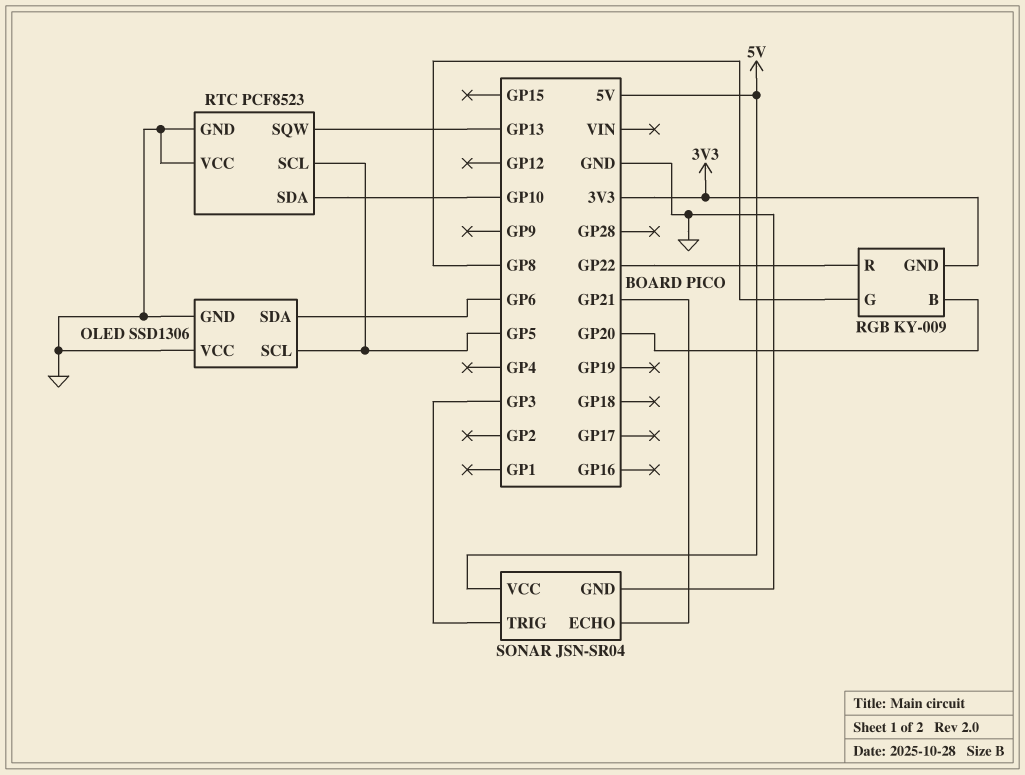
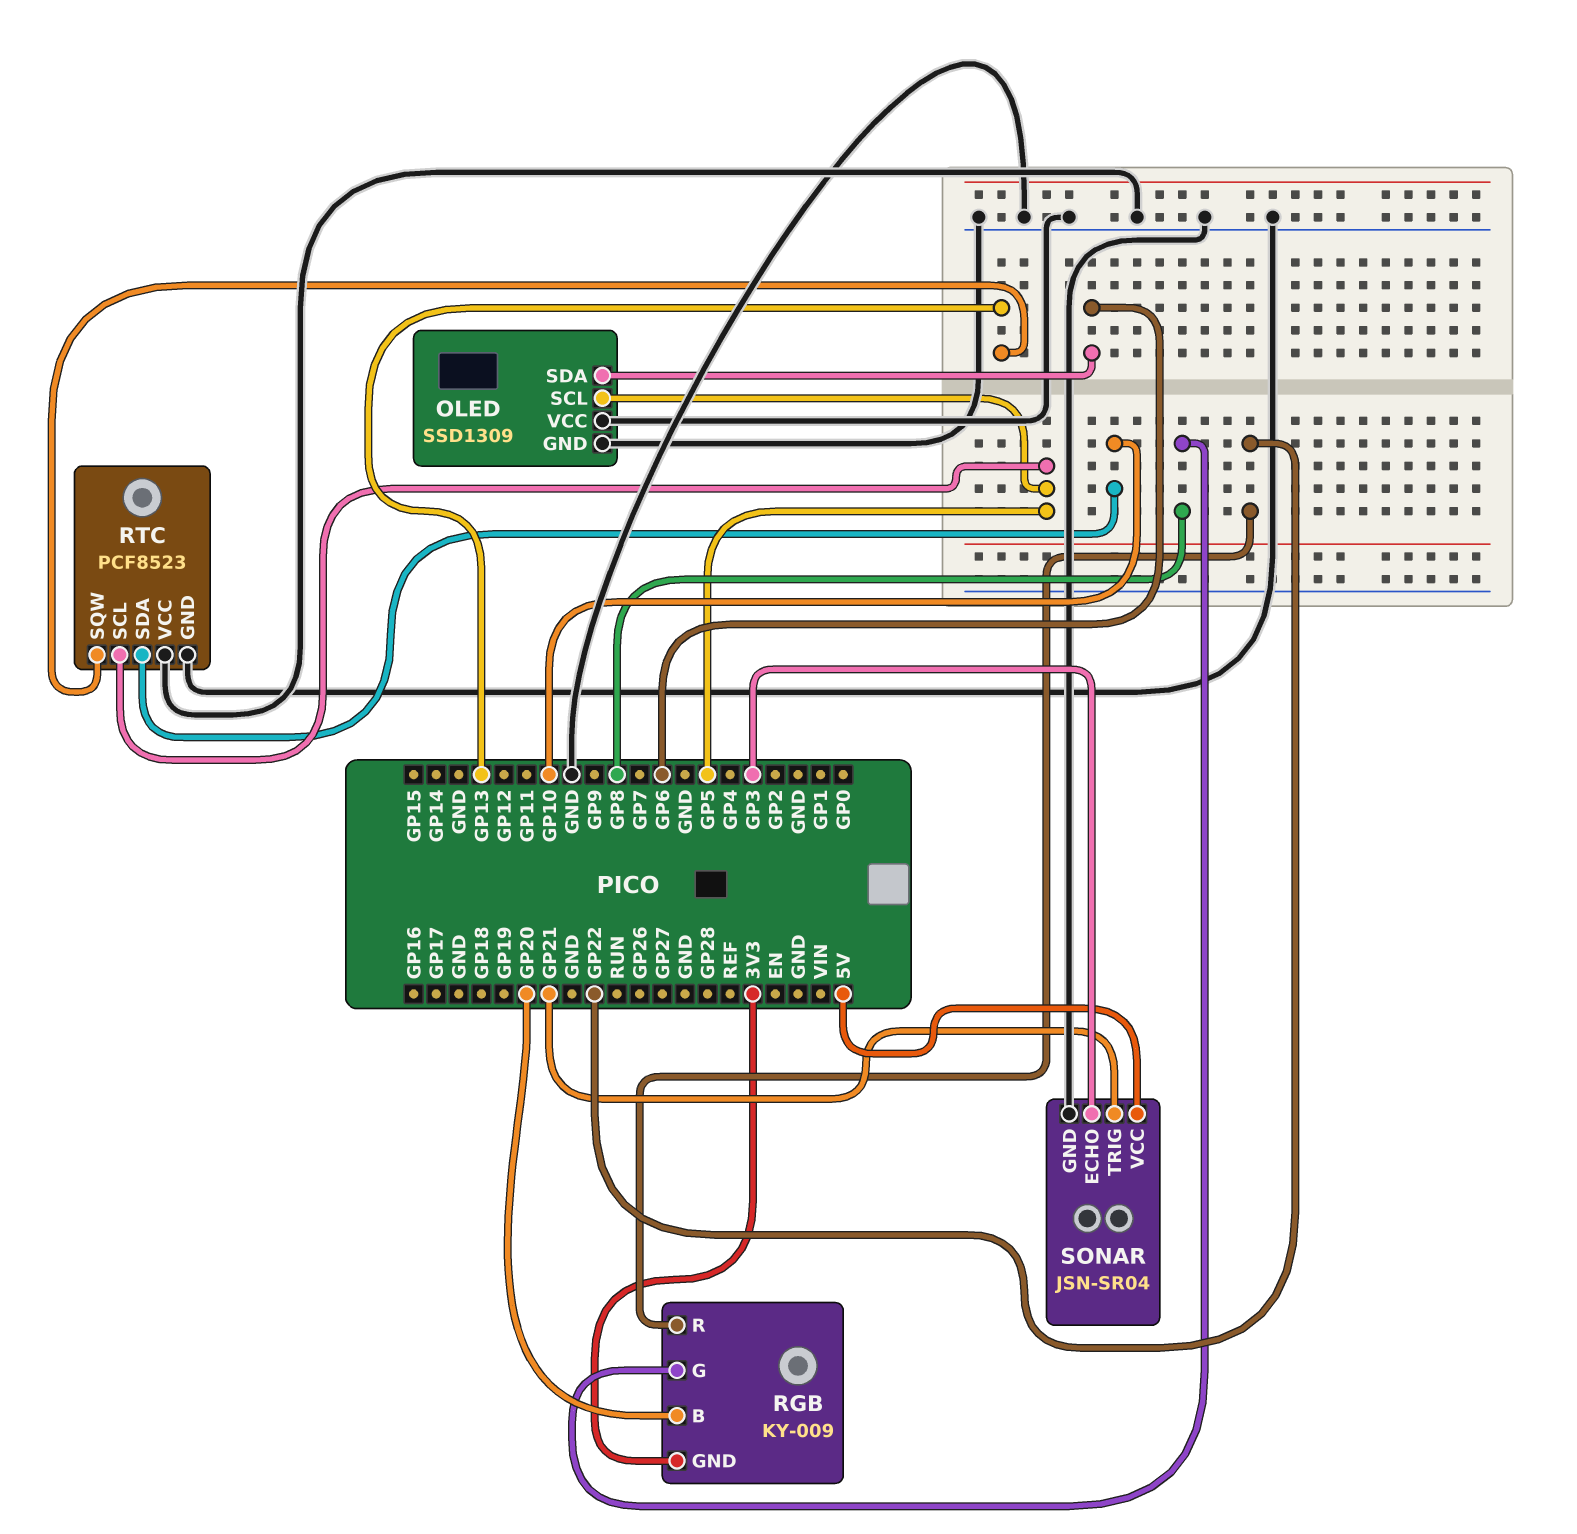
OLED: SSD1306 -> SSD1309
SONAR pin ECHO: GP21 -> GP3
SONAR pin TRIG: GP3 -> GP21

